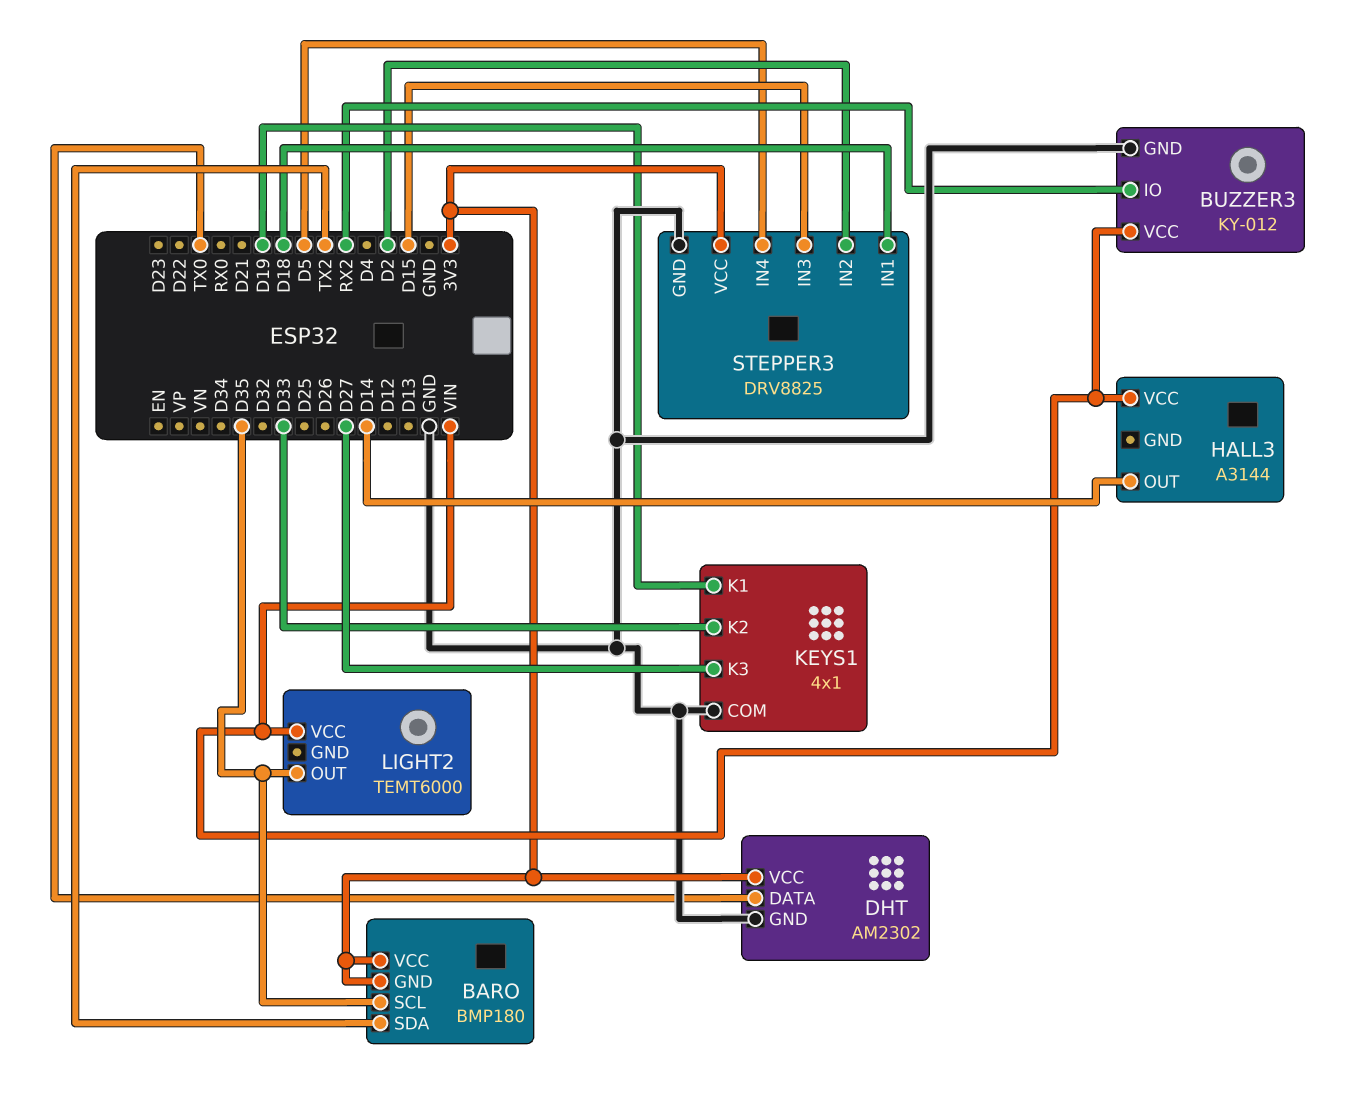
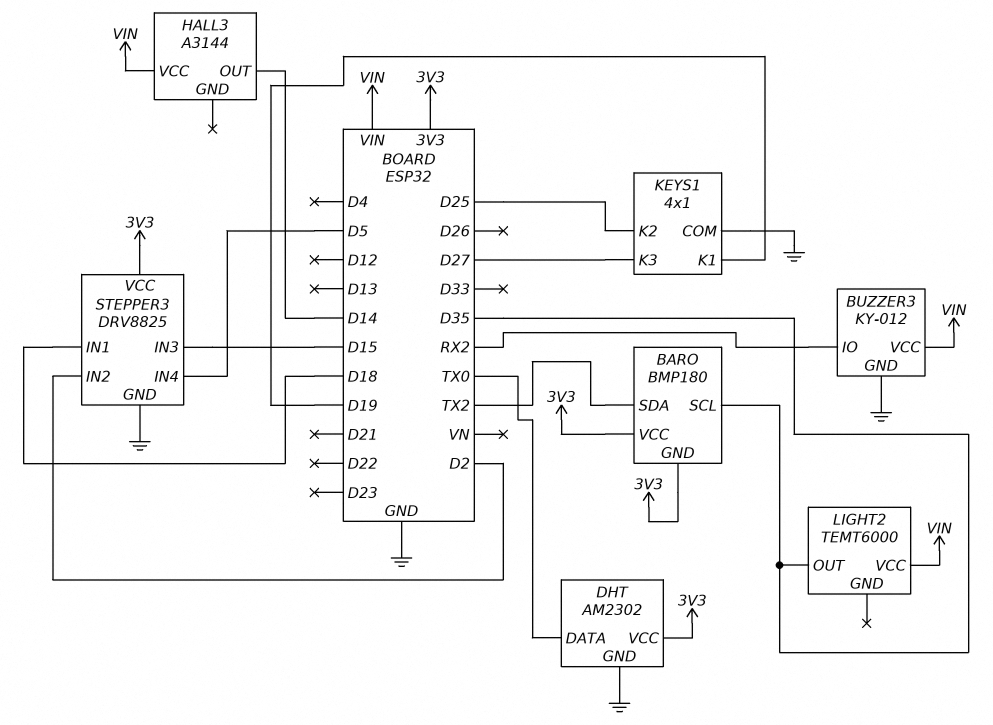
KEYS1 pin K2: D33 -> D25

